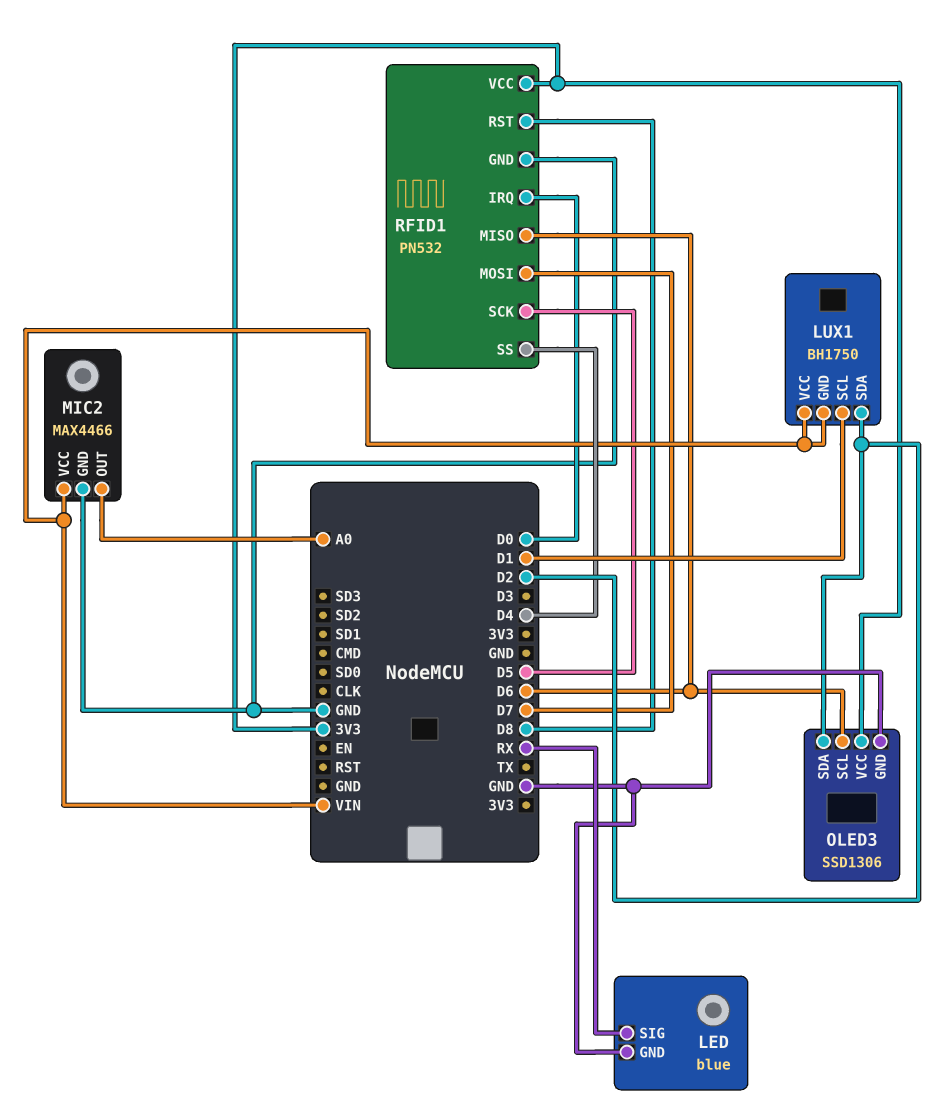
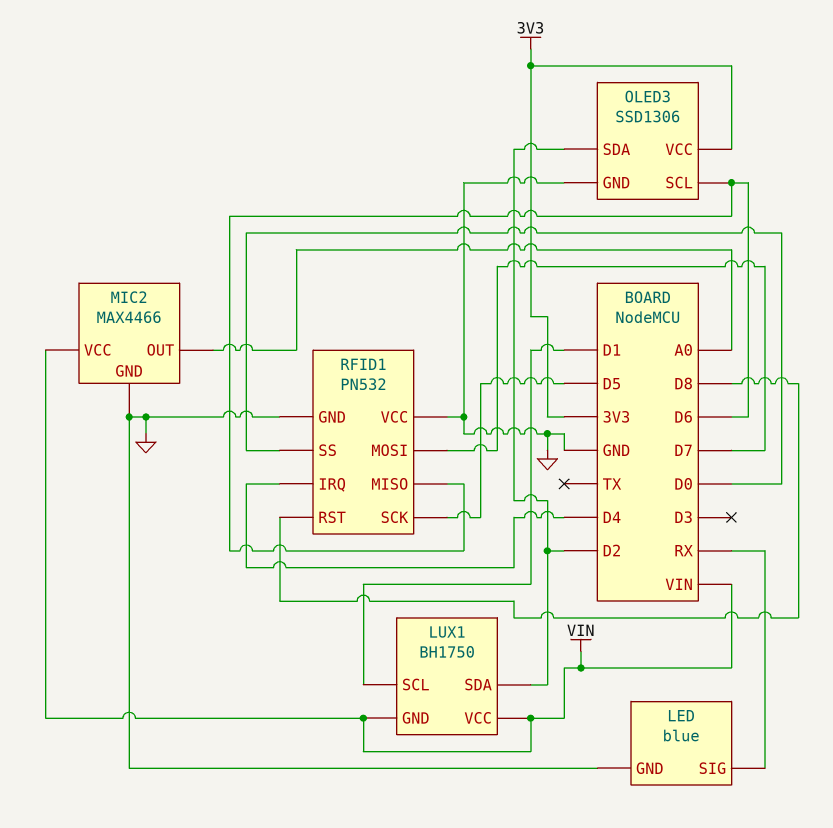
RFID1 pin IRQ: D0 -> D4
RFID1 pin SS: D4 -> D0
RFID1 pin VCC: 3V3 -> GND

